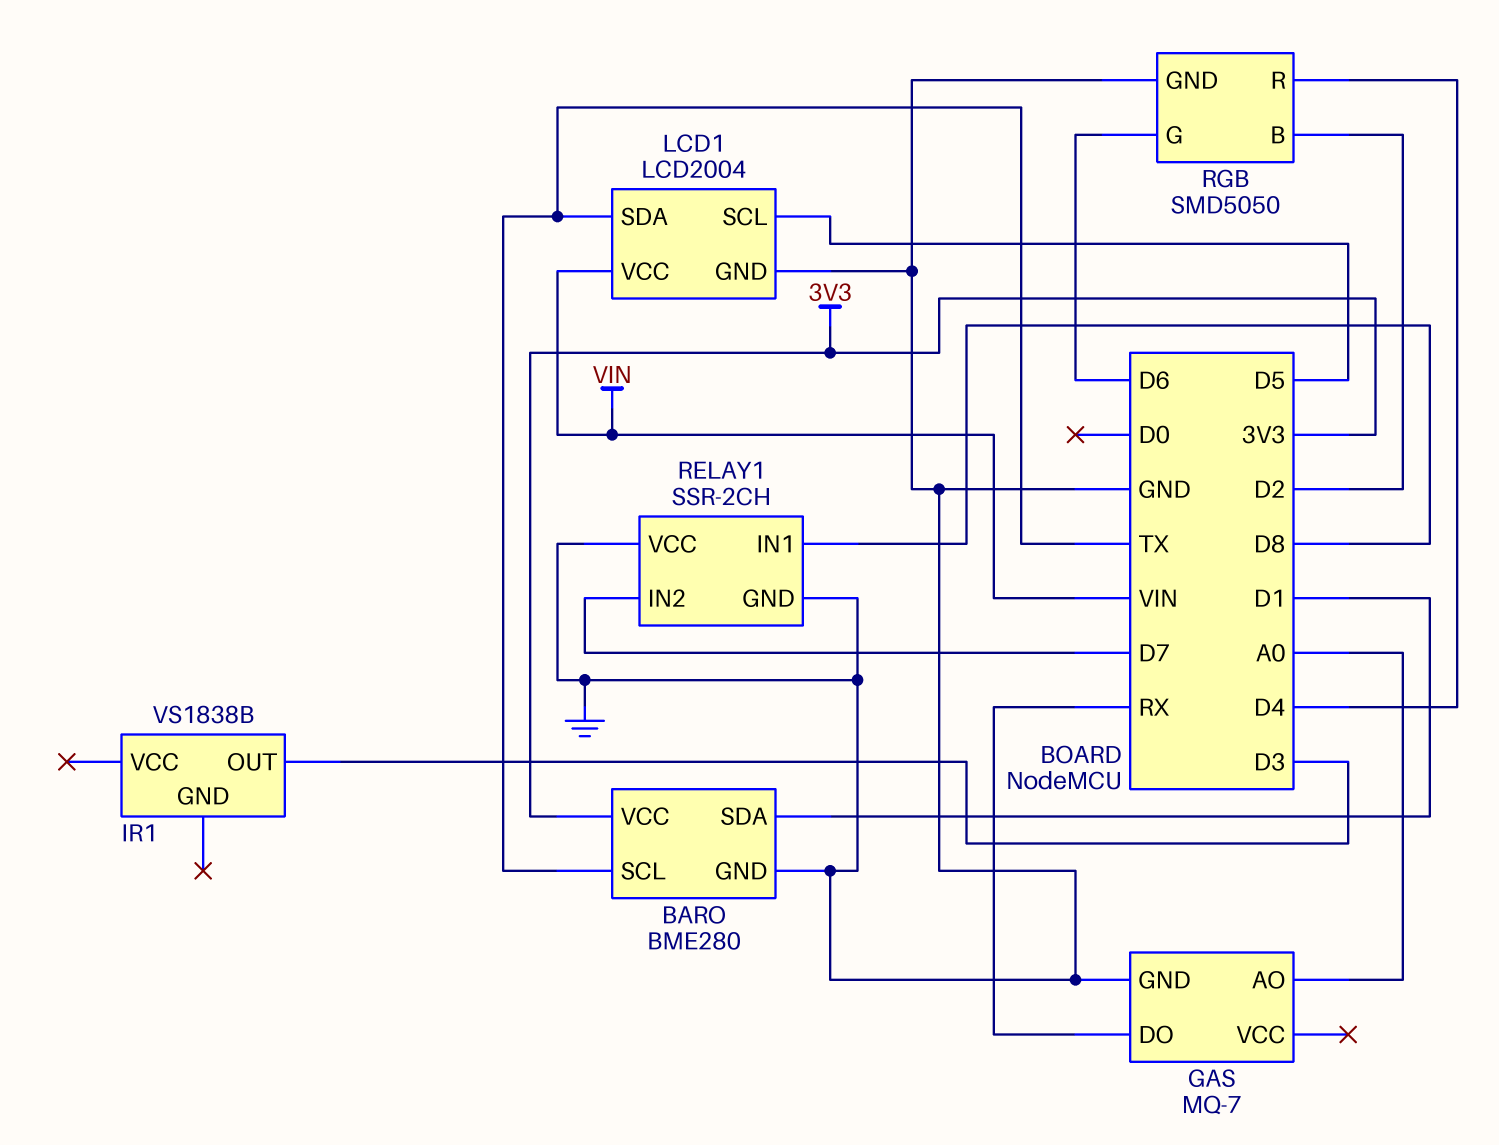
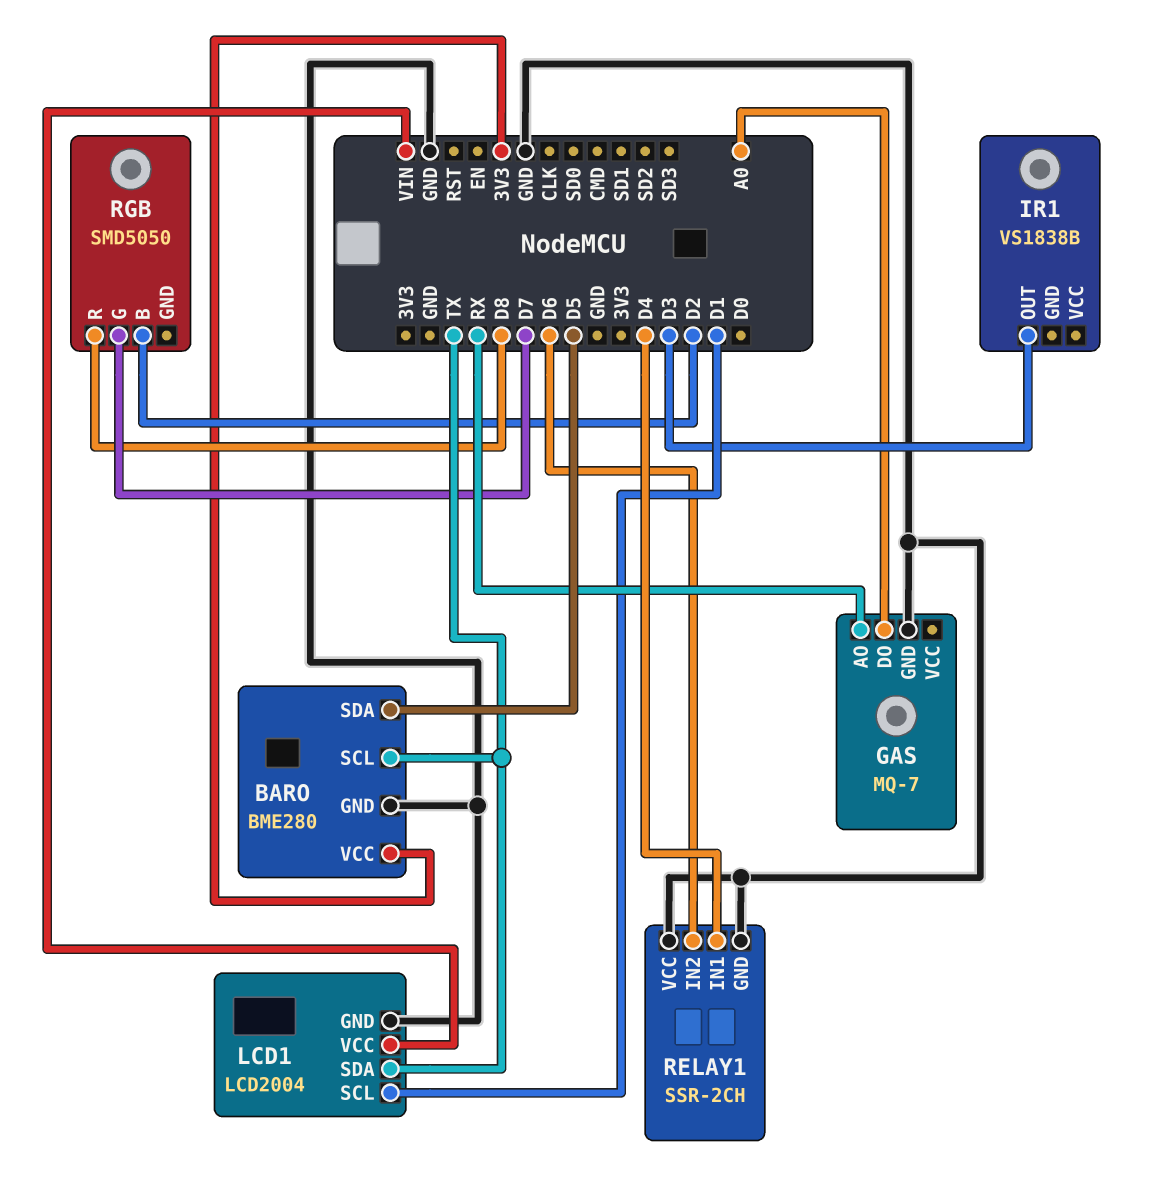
BARO pin SDA: D1 -> D5
GAS pin AO: A0 -> RX
GAS pin DO: RX -> A0
LCD1 pin SCL: D5 -> D1
RELAY1 pin IN1: D8 -> D4
RELAY1 pin IN2: D7 -> D6
RGB pin G: D6 -> D7
RGB pin GND: GND -> none
RGB pin R: D4 -> D8

